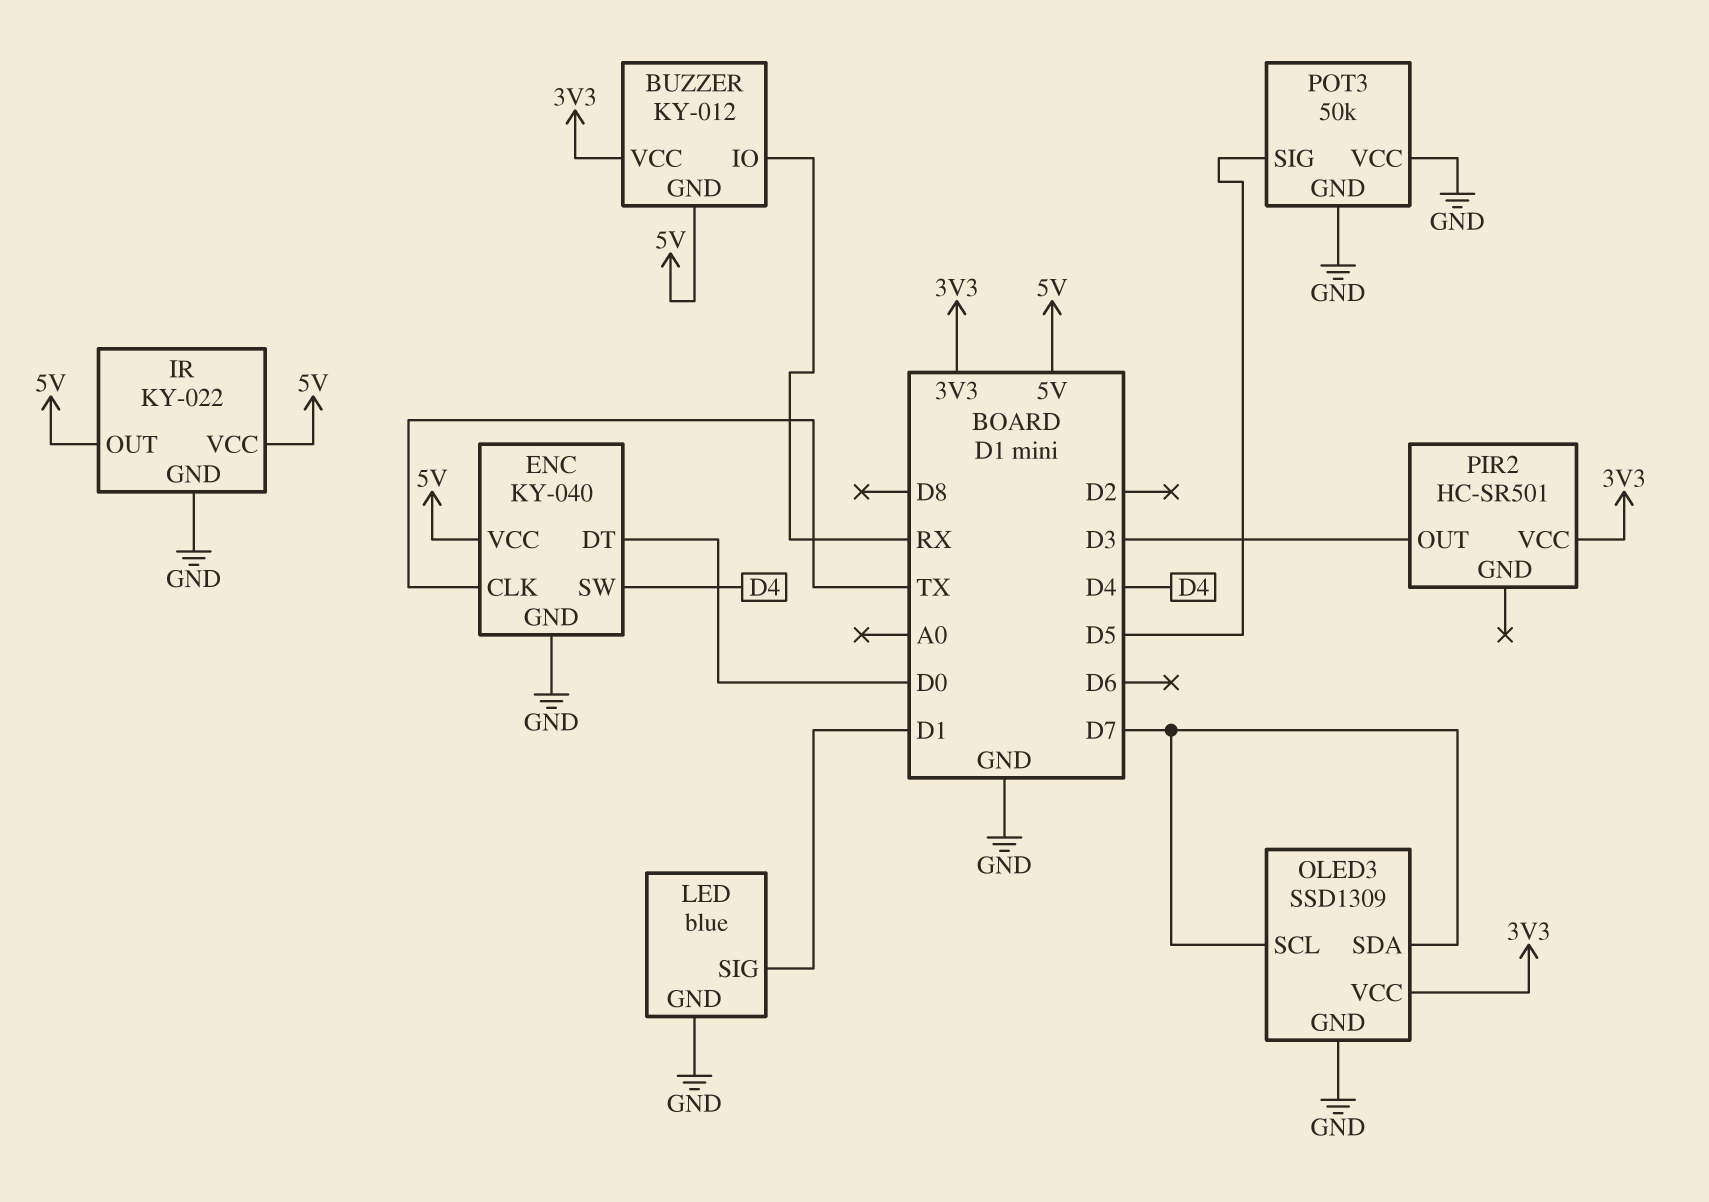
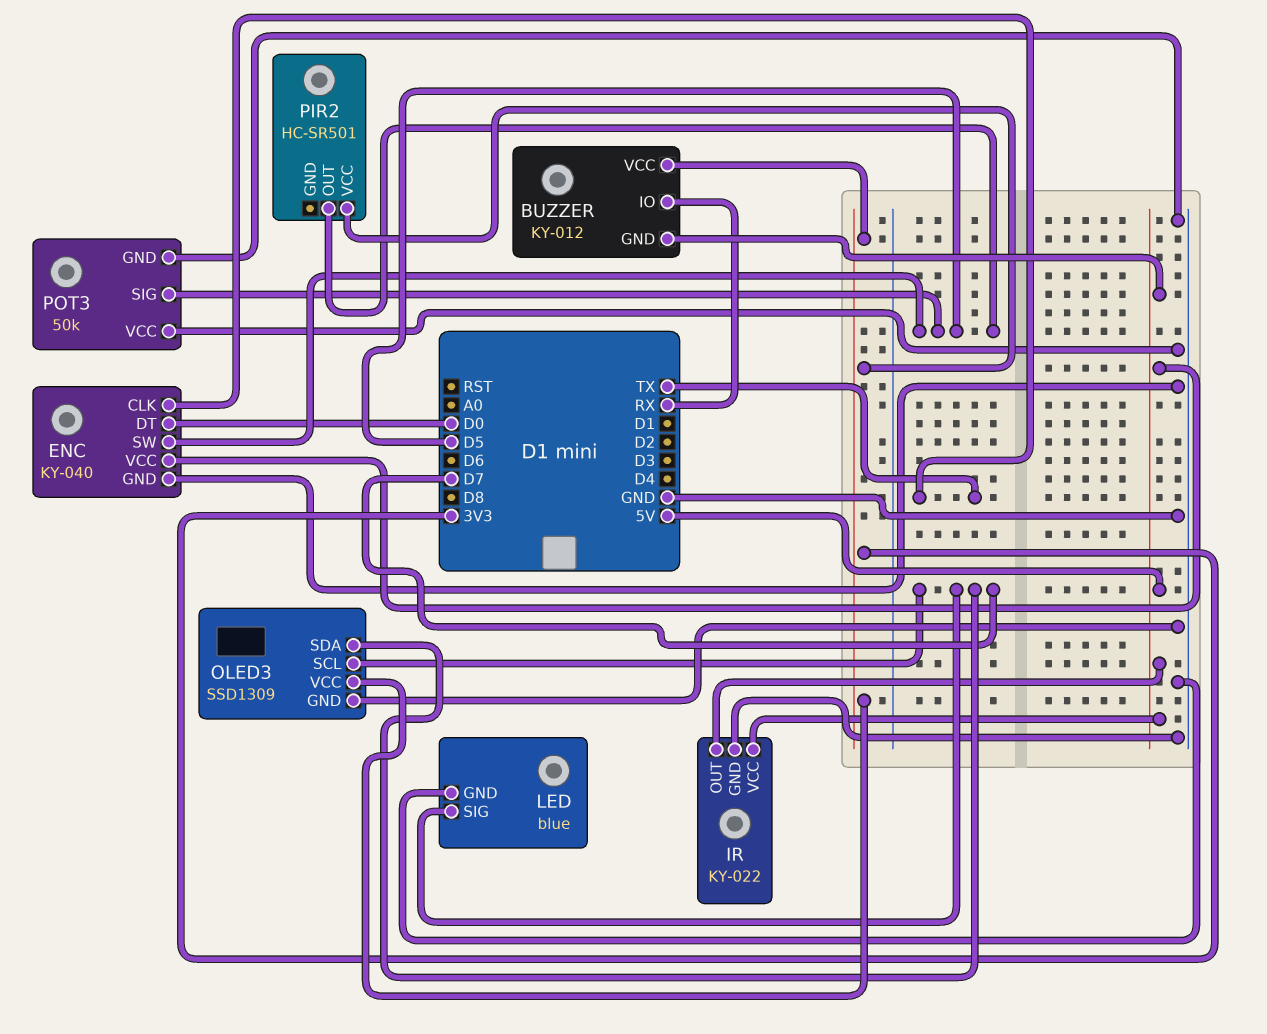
ENC pin SW: D4 -> D5
LED pin SIG: D1 -> D7
PIR2 pin OUT: D3 -> D5

